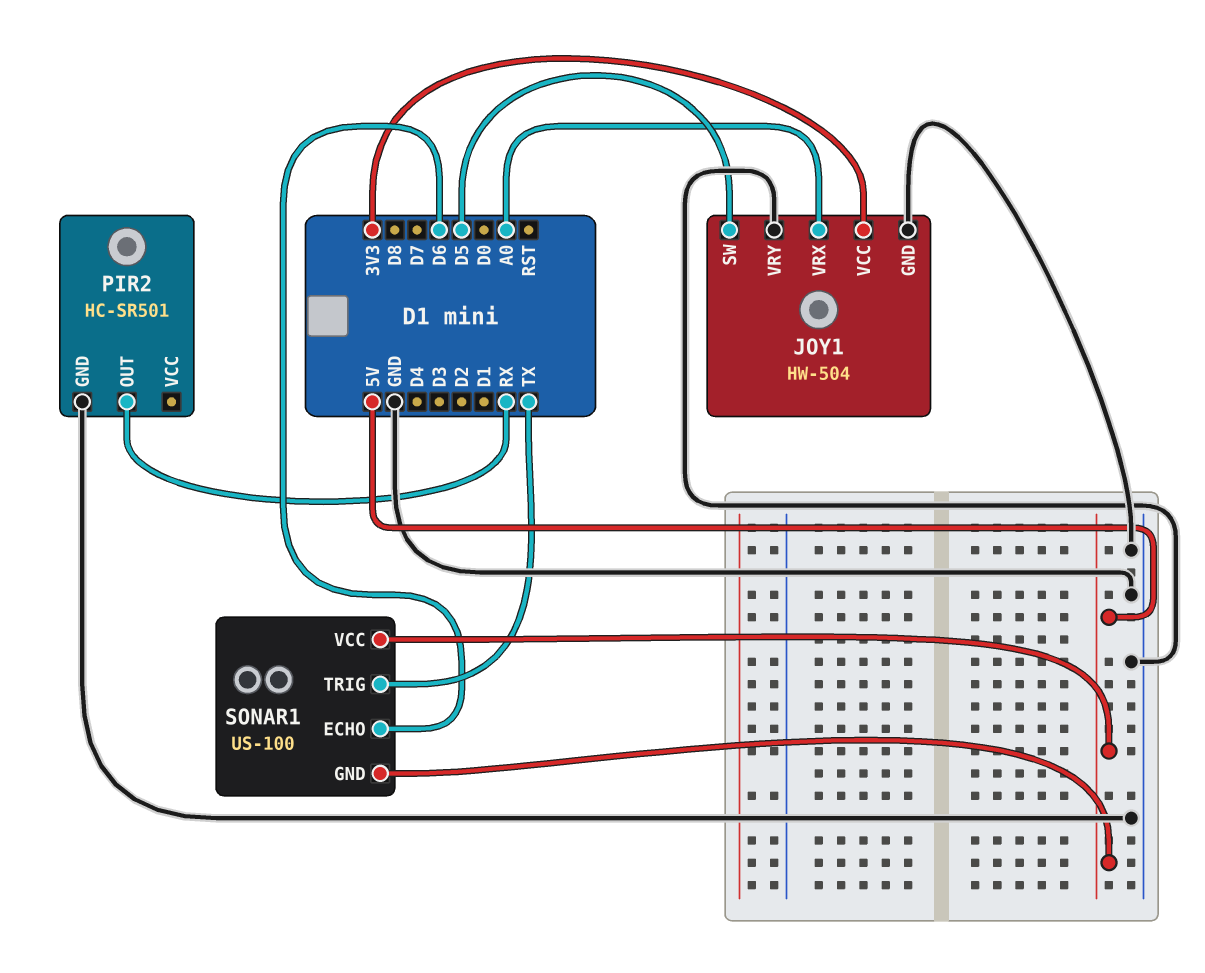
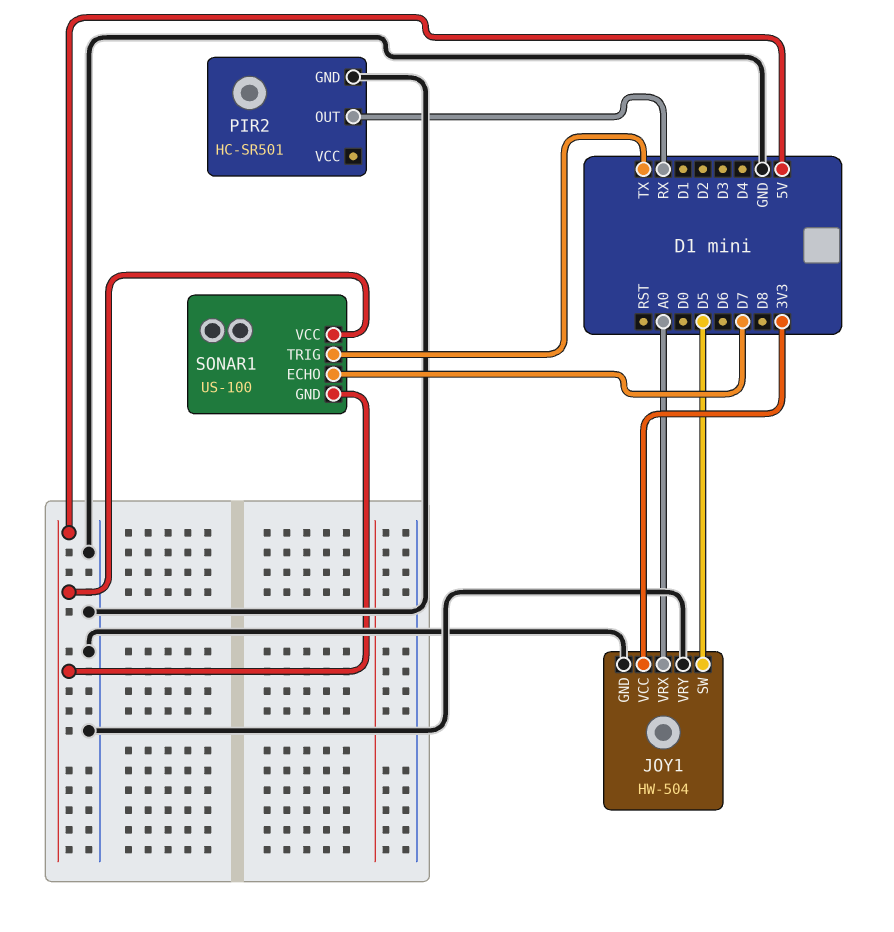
SONAR1 pin ECHO: D6 -> D7

